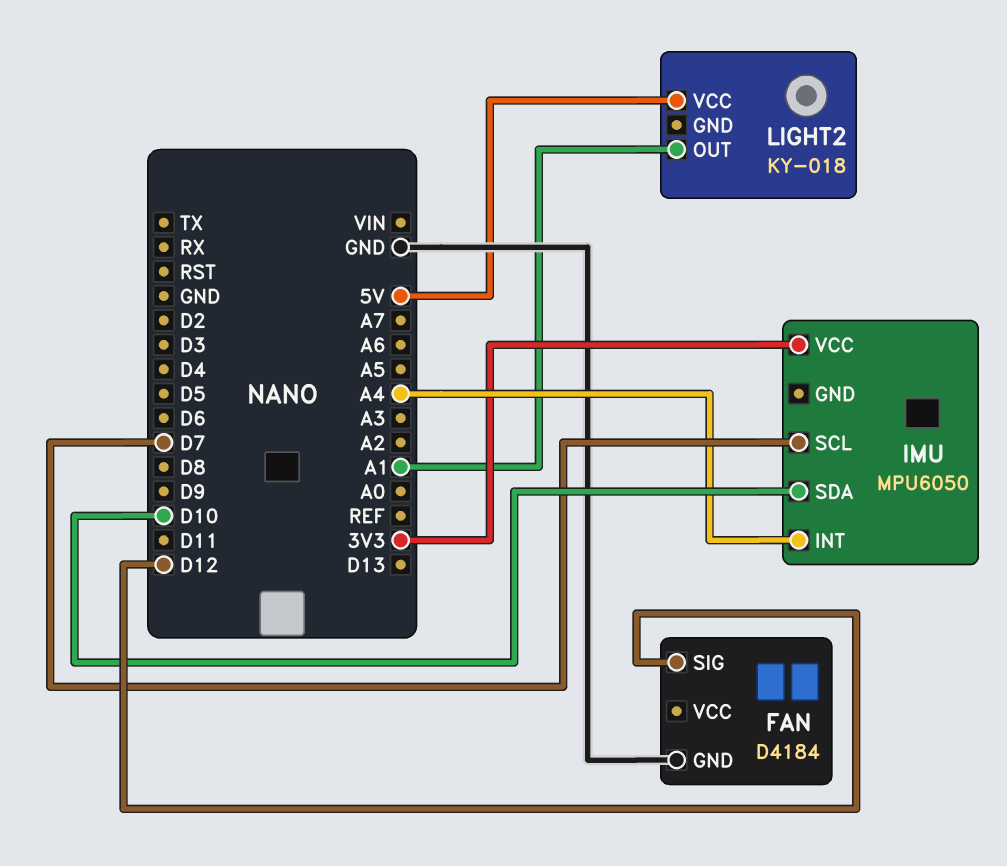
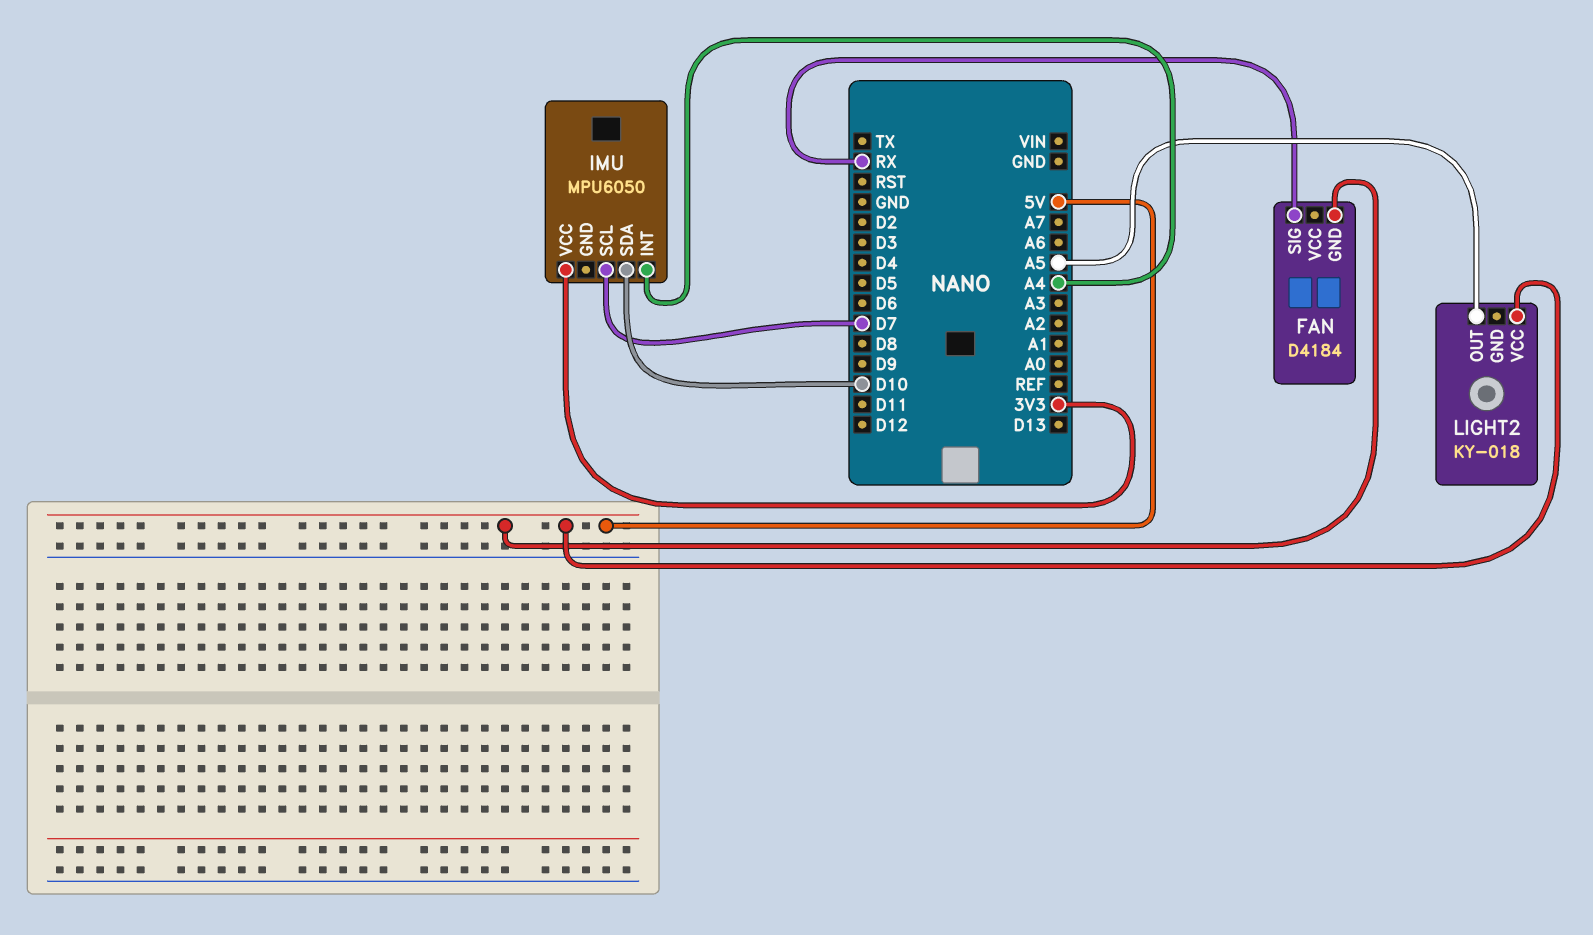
FAN pin GND: GND -> 5V
FAN pin SIG: D12 -> RX
LIGHT2 pin OUT: A1 -> A5

